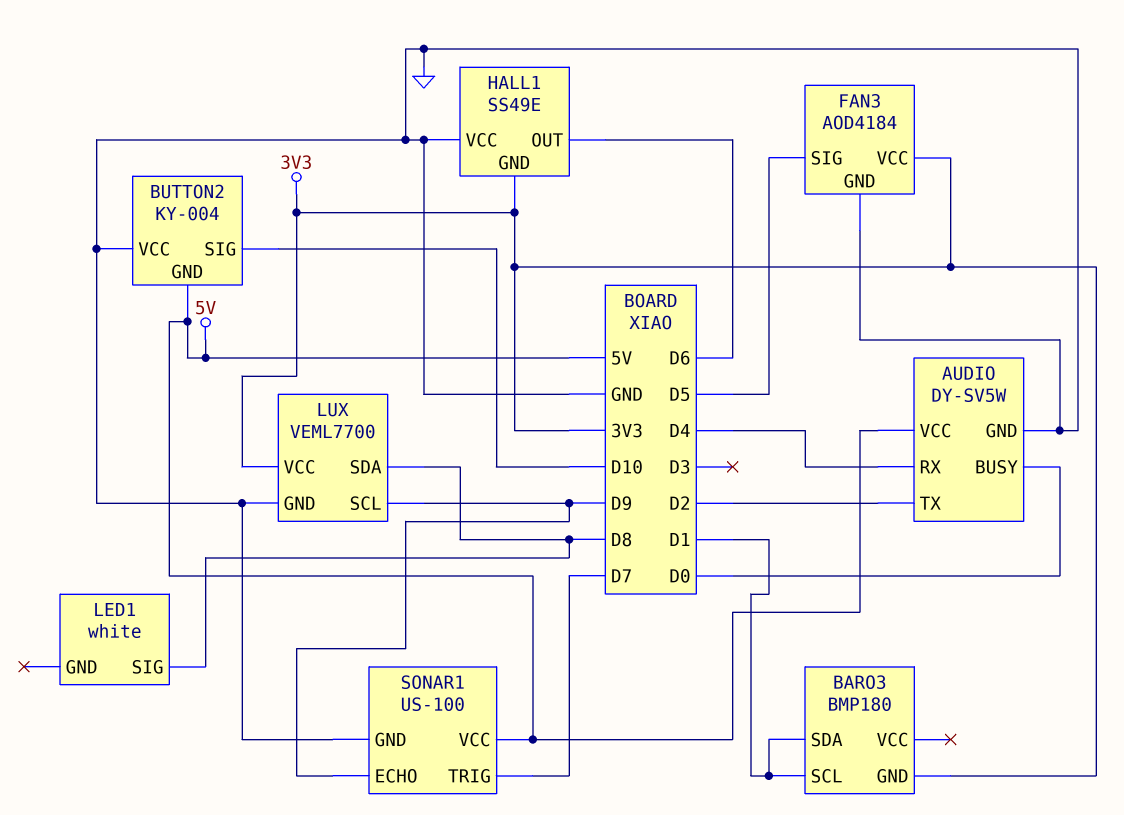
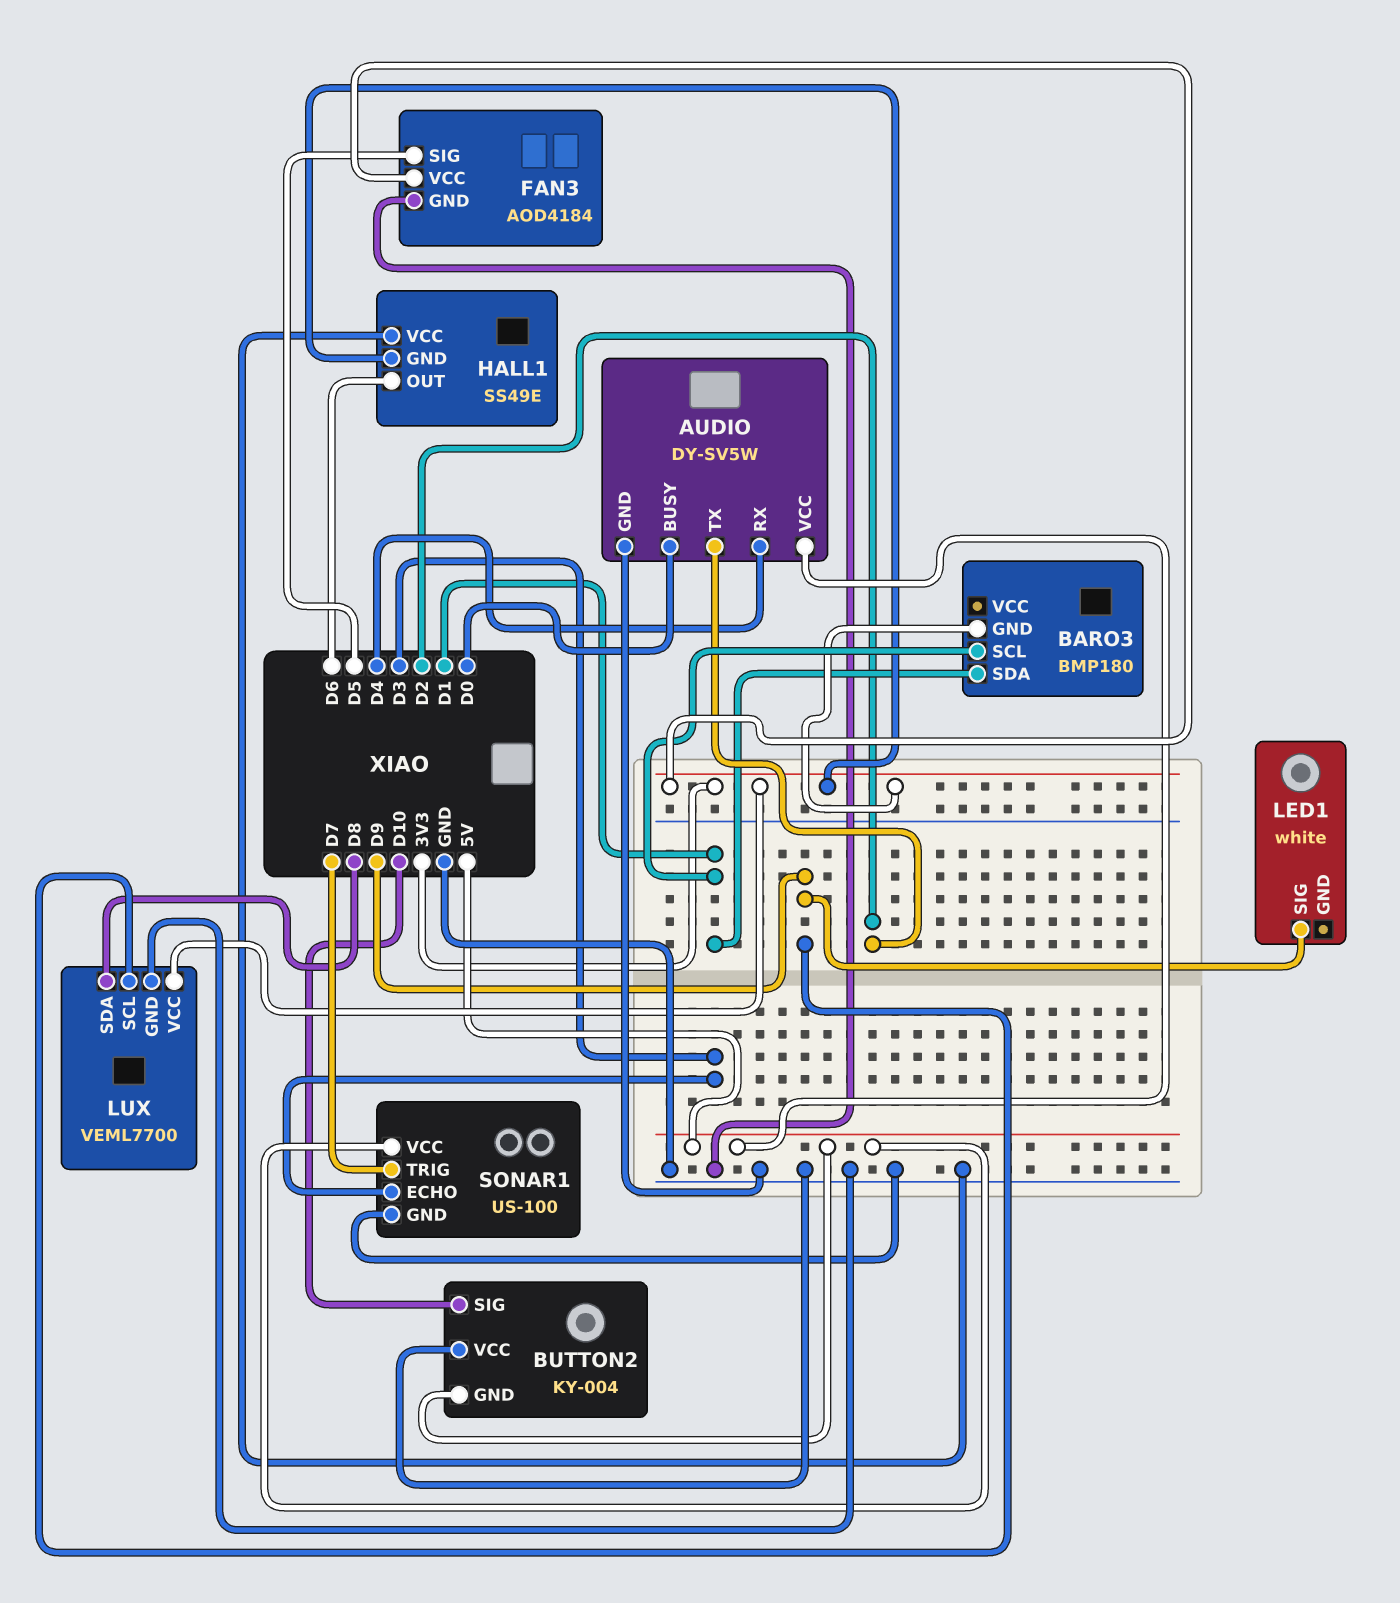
LED1 pin SIG: D8 -> D9
SONAR1 pin ECHO: D9 -> D3

